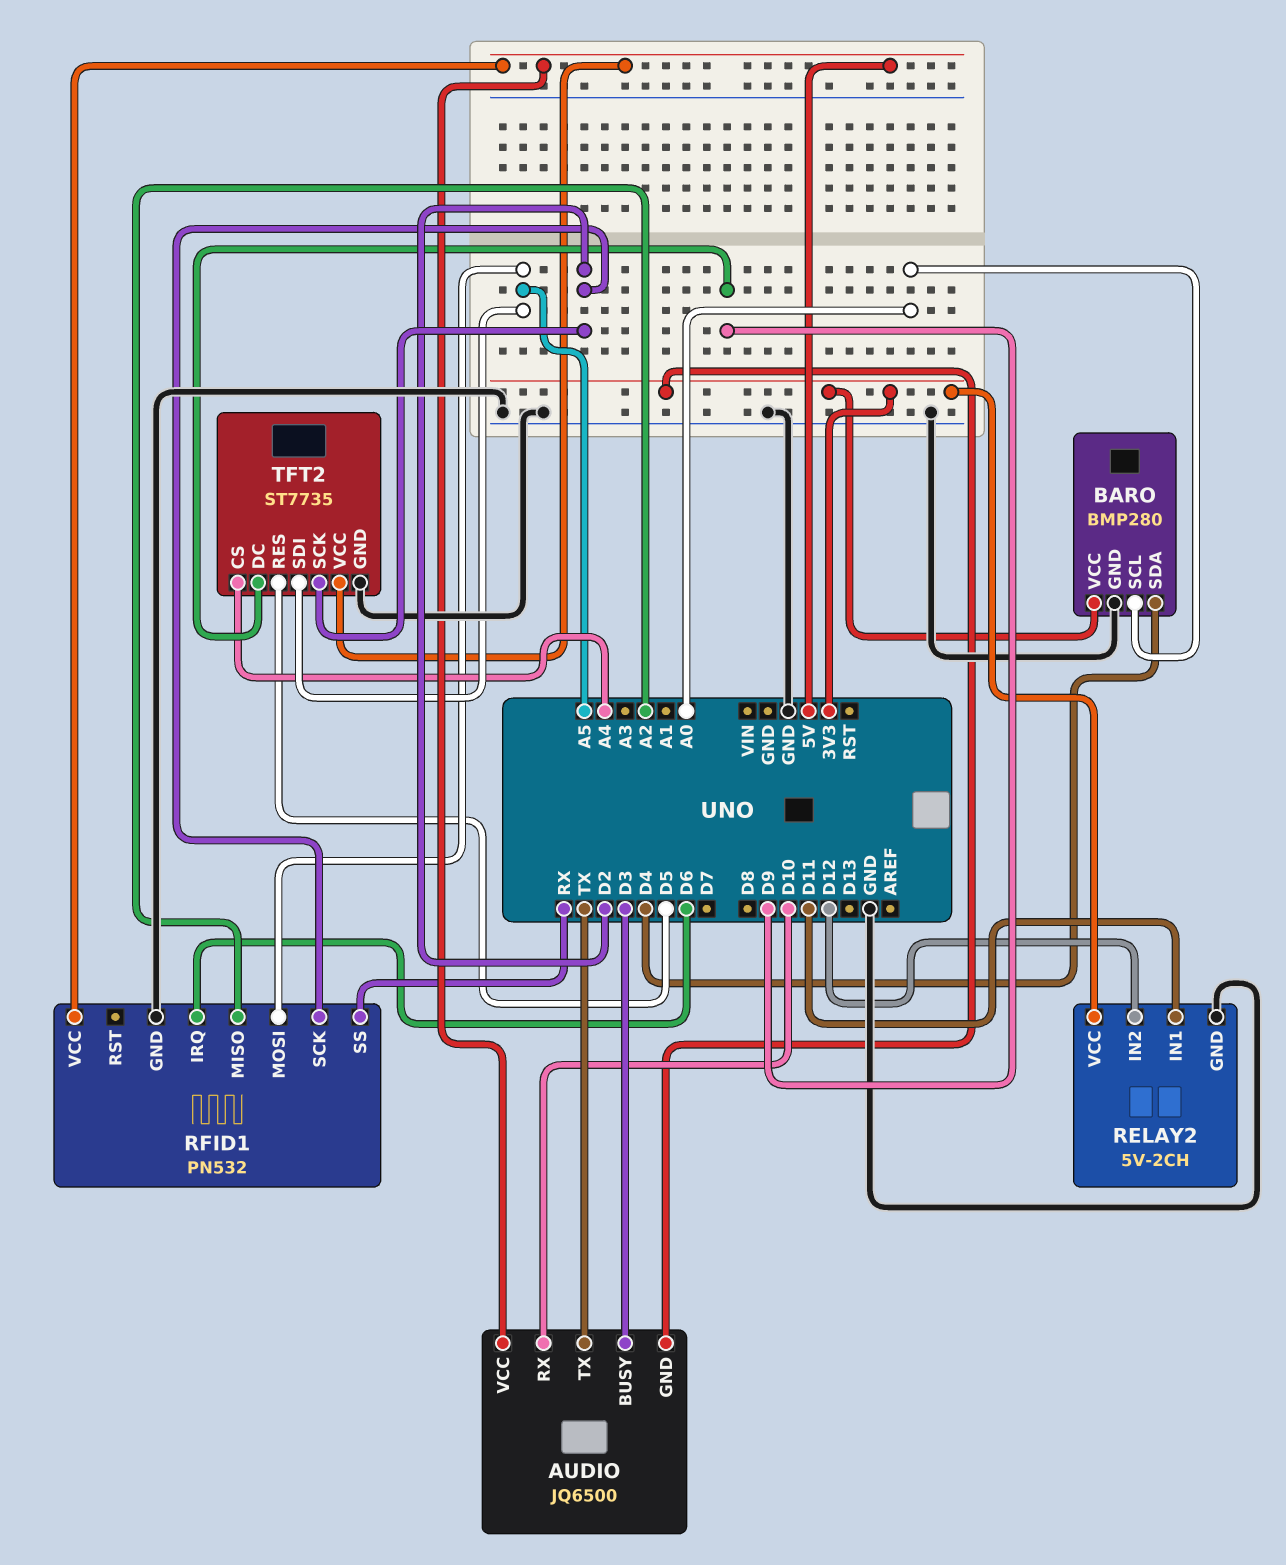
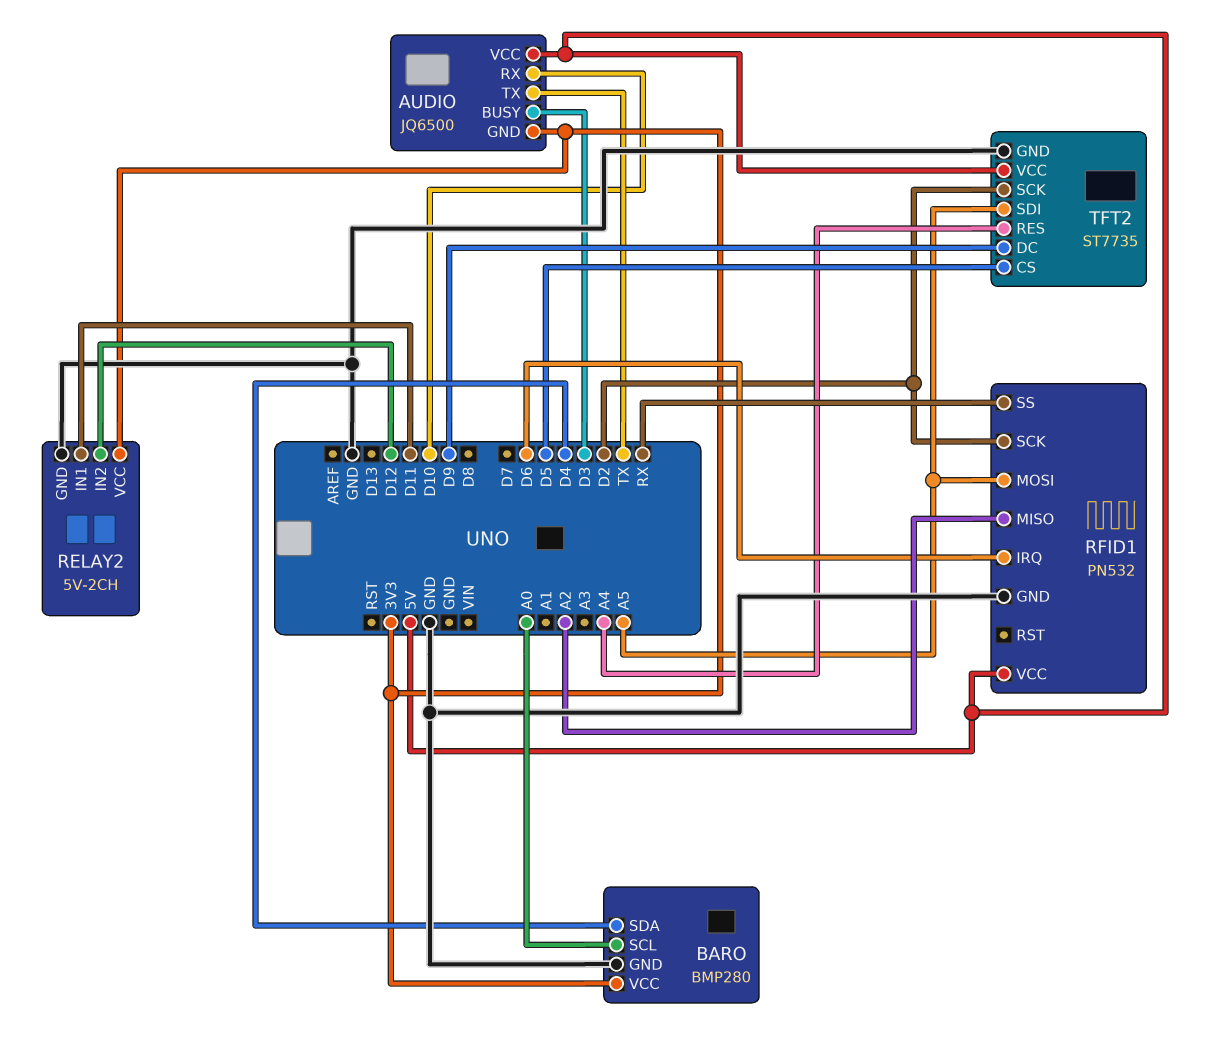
TFT2 pin CS: A4 -> D5
TFT2 pin RES: D5 -> A4

